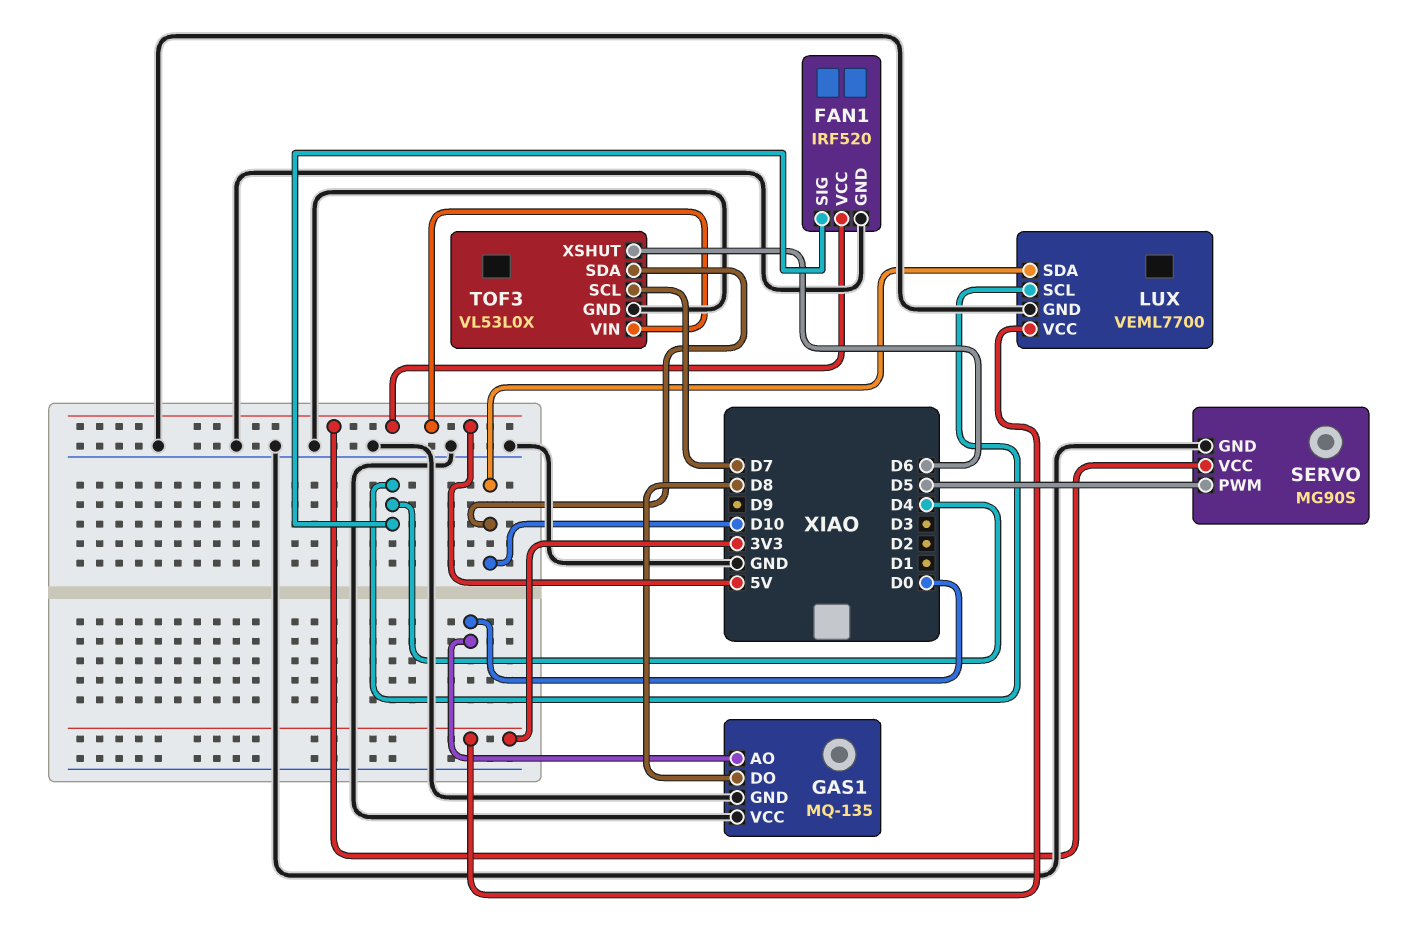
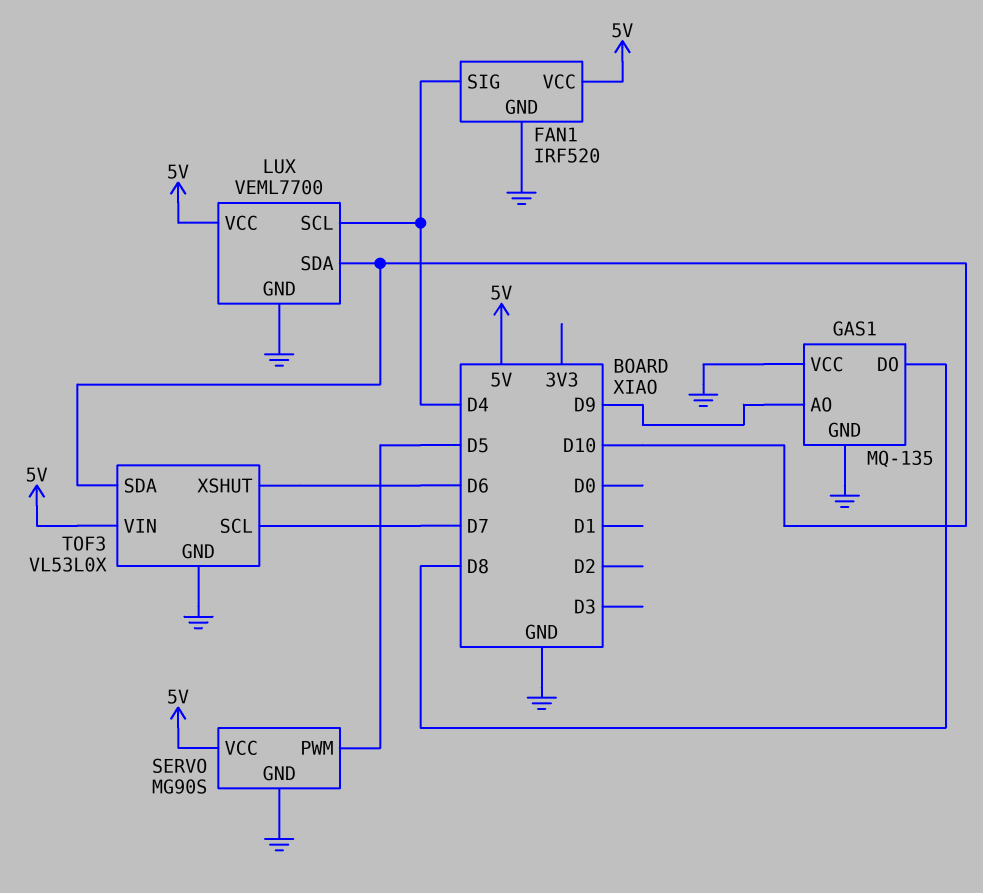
GAS1 pin AO: D0 -> D9
LUX pin VCC: 3V3 -> 5V

